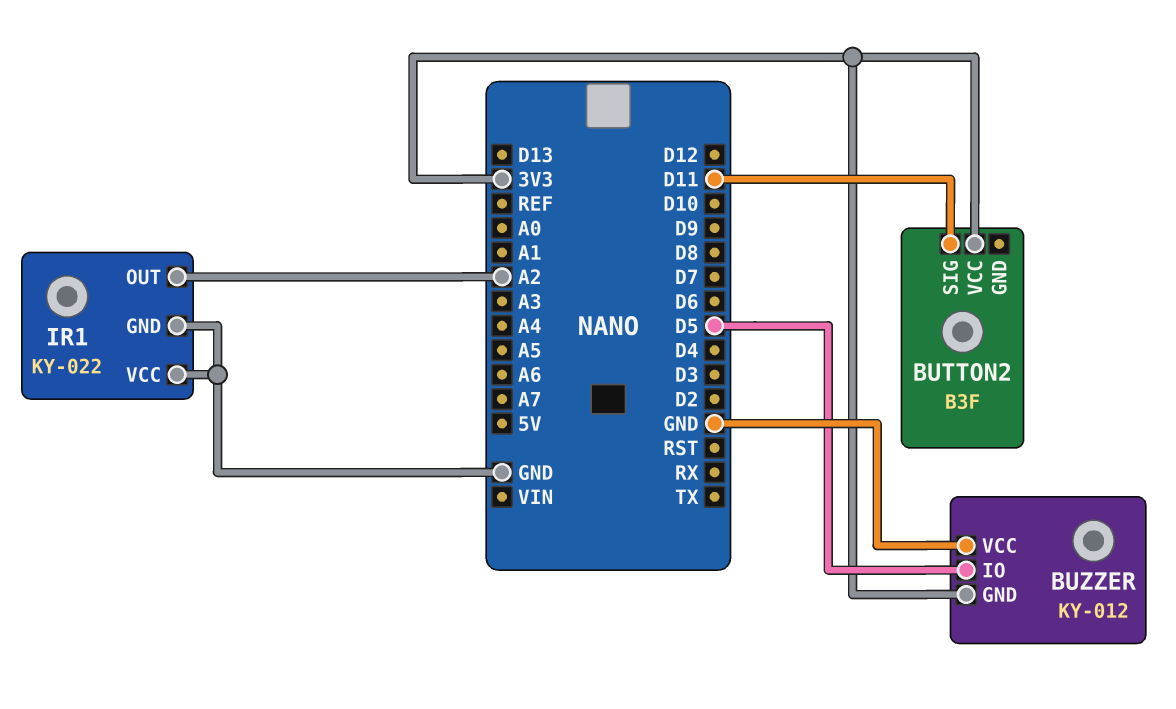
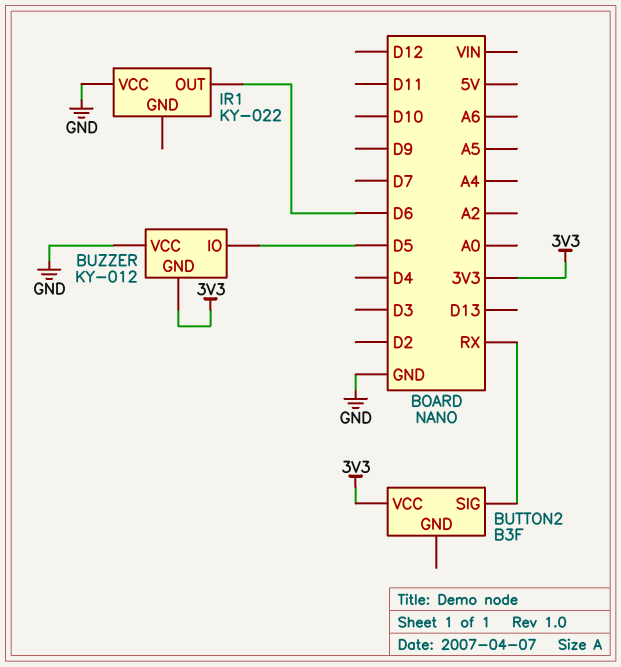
BUTTON2 pin SIG: D11 -> RX
IR1 pin GND: GND -> none
IR1 pin OUT: A2 -> D6

